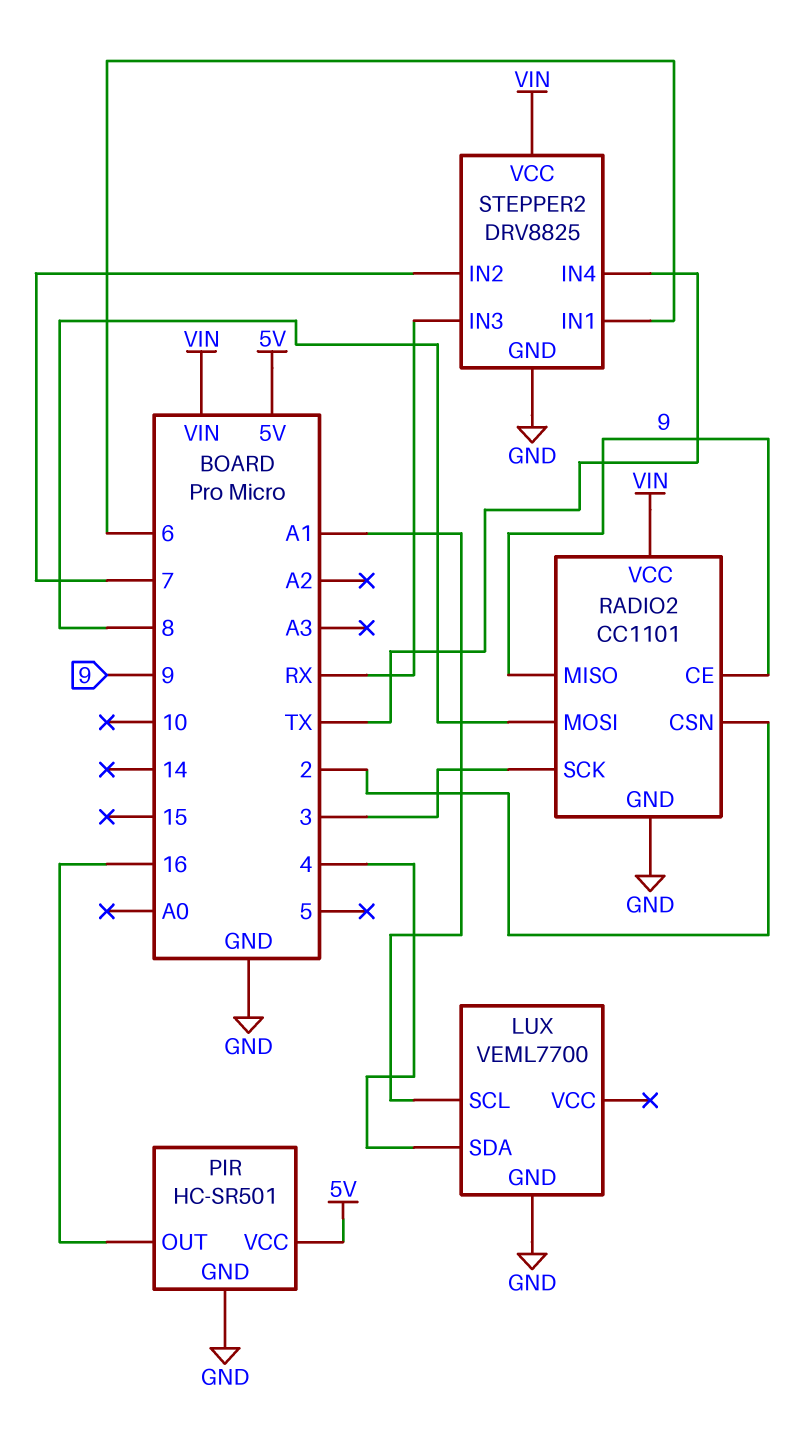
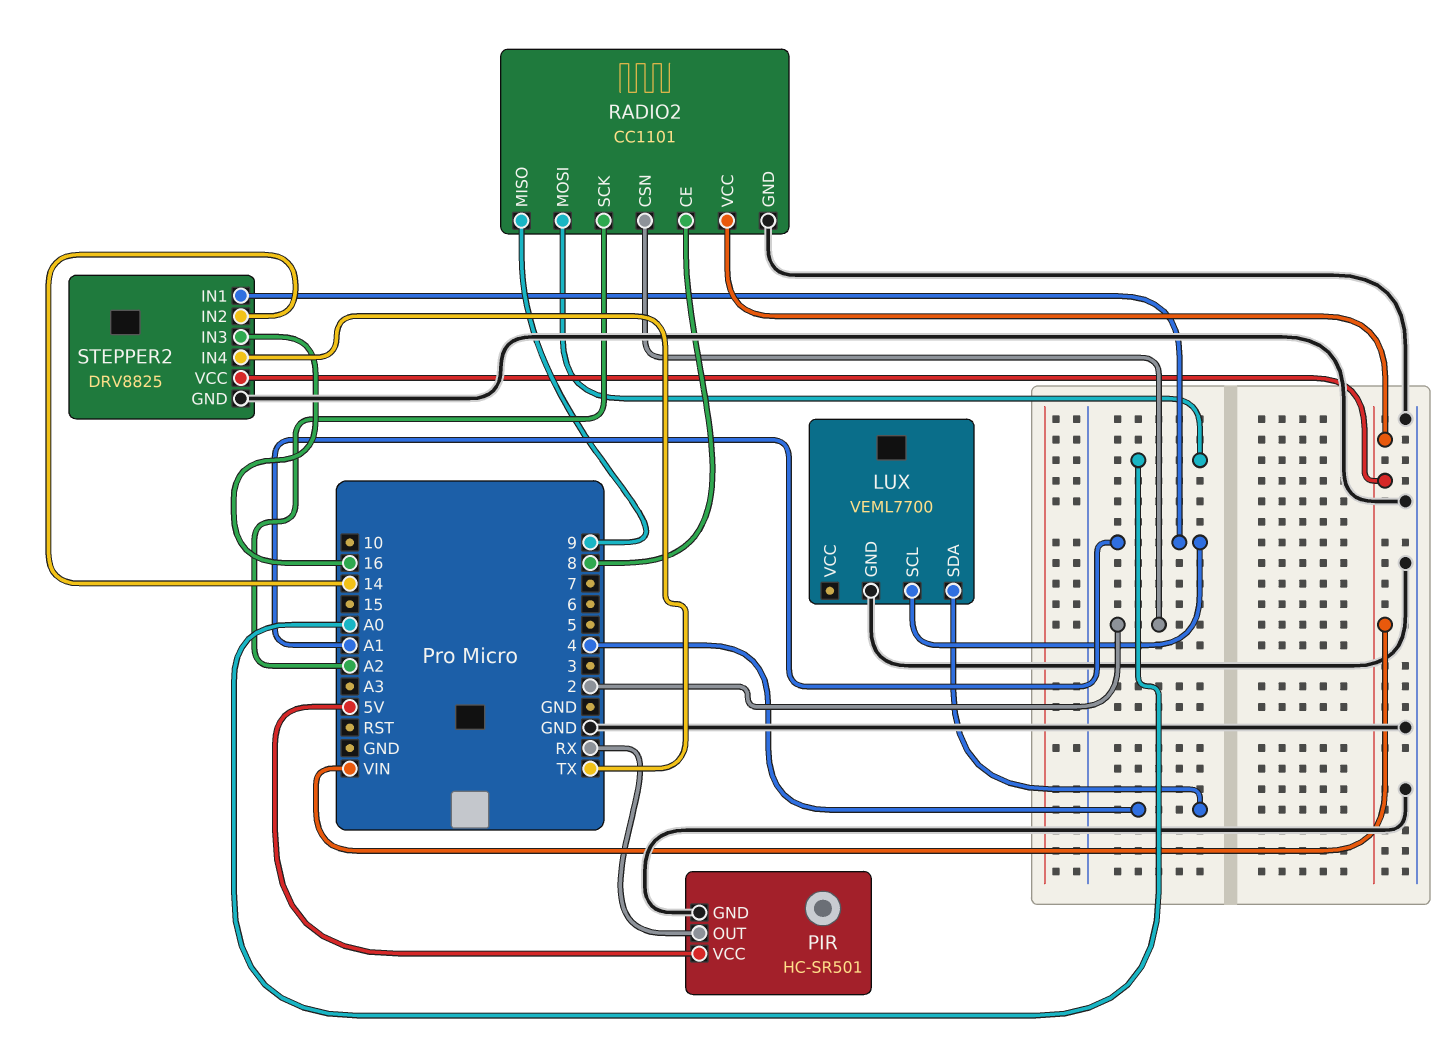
PIR pin OUT: 16 -> RX
RADIO2 pin CE: 9 -> 8
RADIO2 pin MOSI: 8 -> A0
RADIO2 pin SCK: 3 -> A2
STEPPER2 pin IN1: 6 -> A1
STEPPER2 pin IN2: 7 -> 14
STEPPER2 pin IN3: RX -> 16

